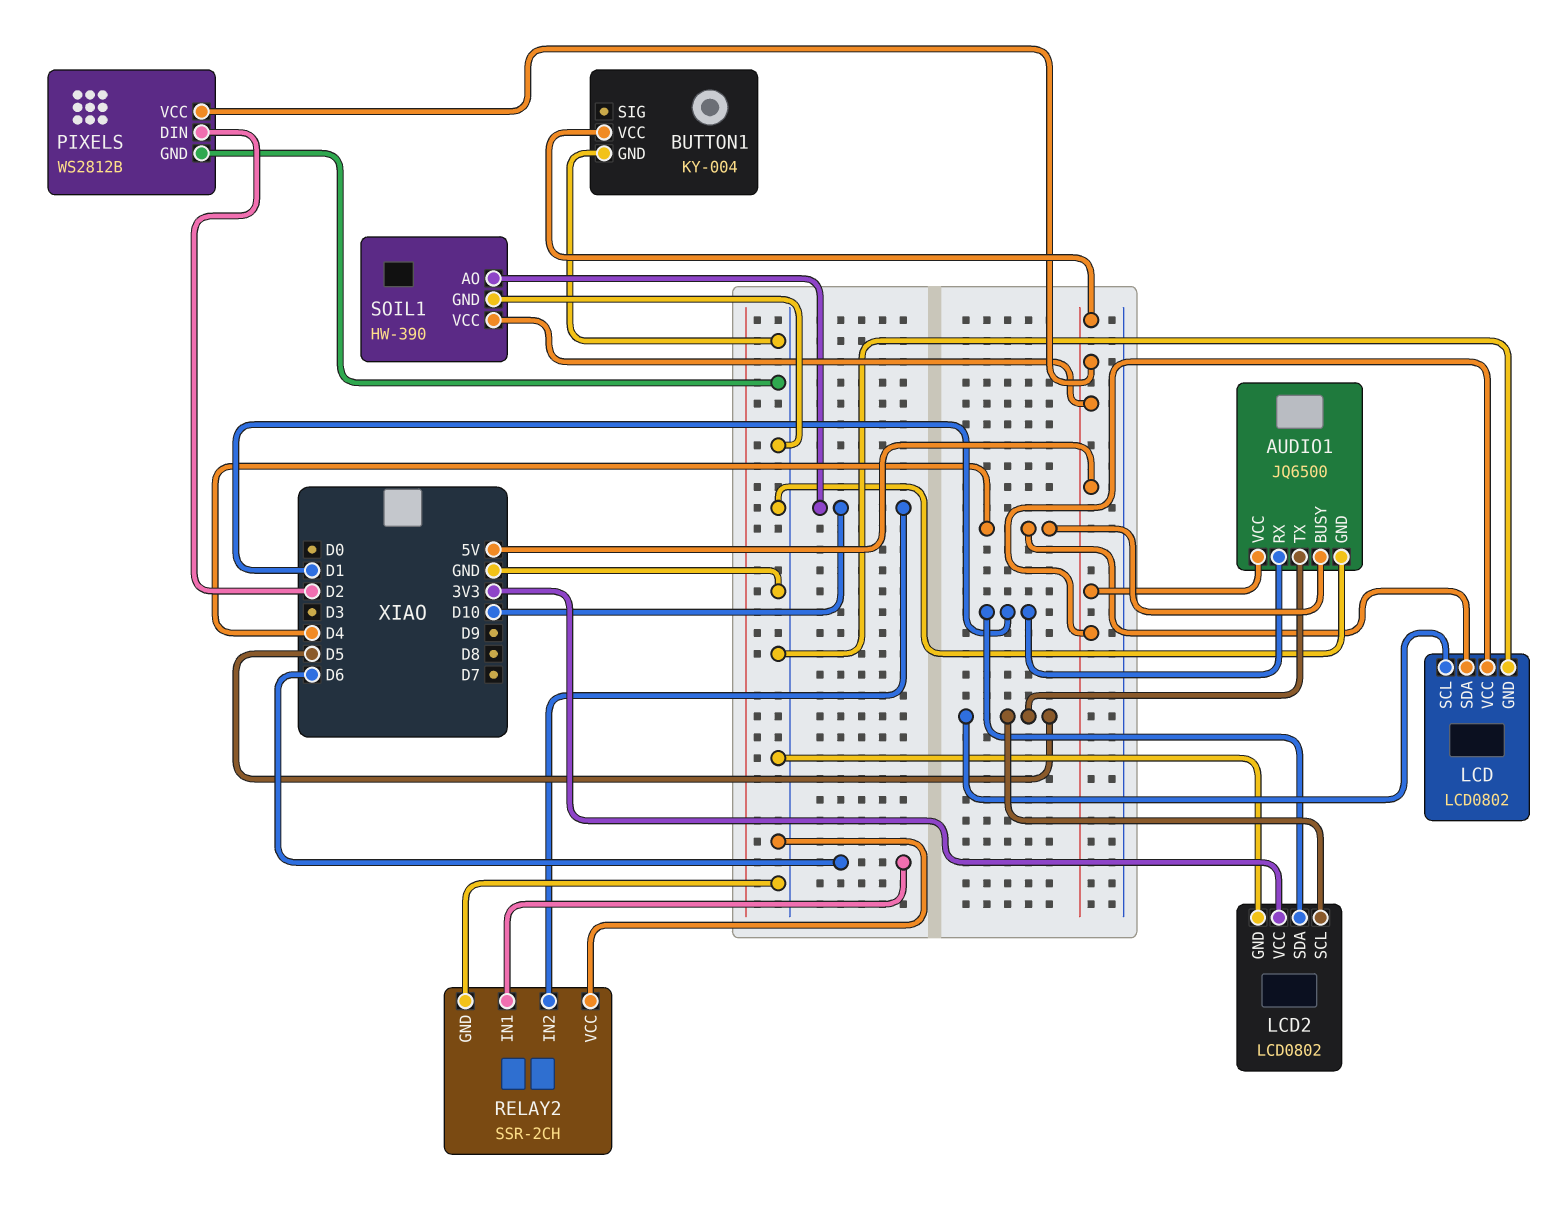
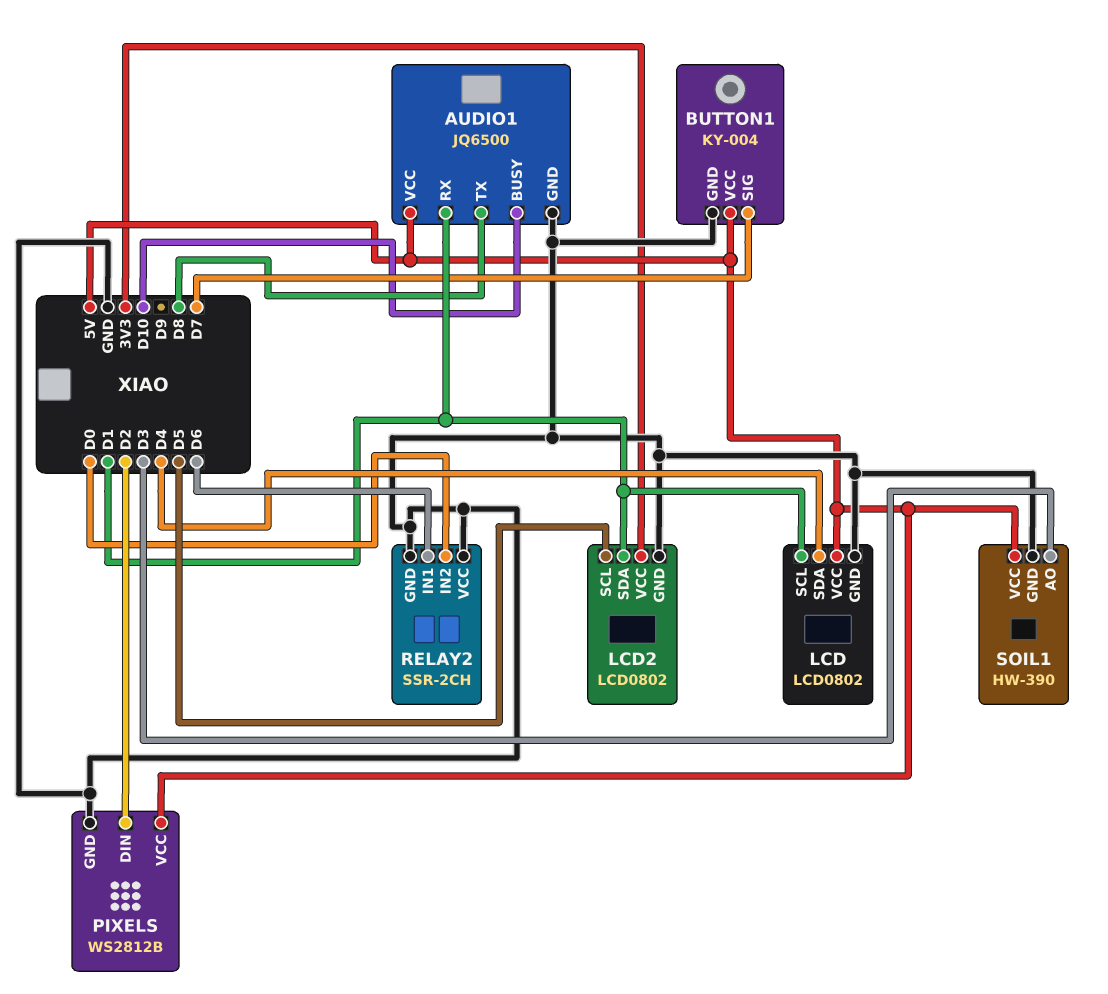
AUDIO1 pin BUSY: D4 -> D10
AUDIO1 pin TX: D5 -> D8
BUTTON1 pin SIG: none -> D7
LCD pin SCL: D5 -> D1
RELAY2 pin IN2: D10 -> D0
SOIL1 pin AO: D10 -> D3

